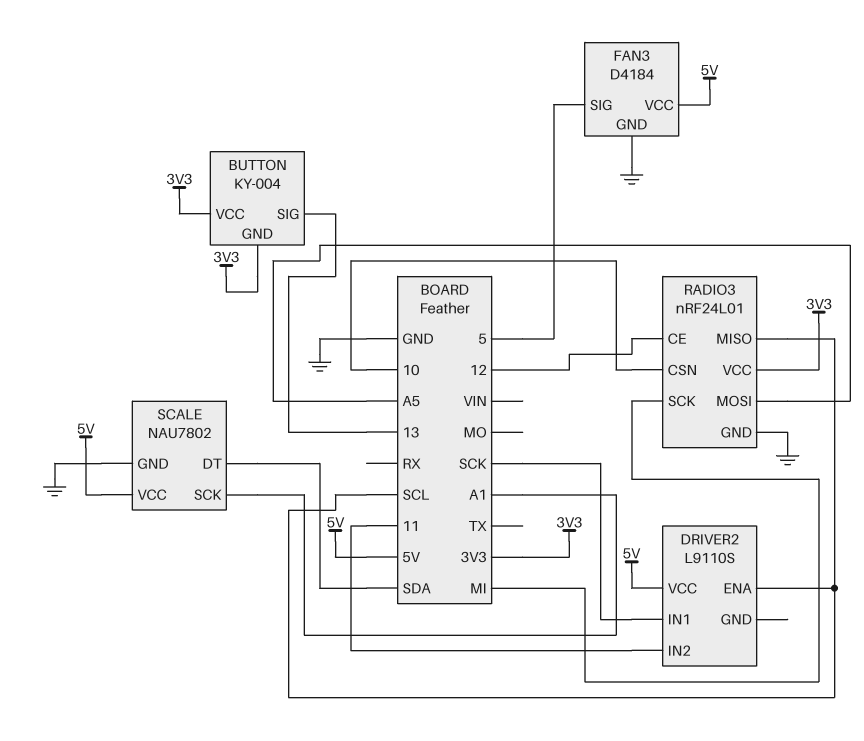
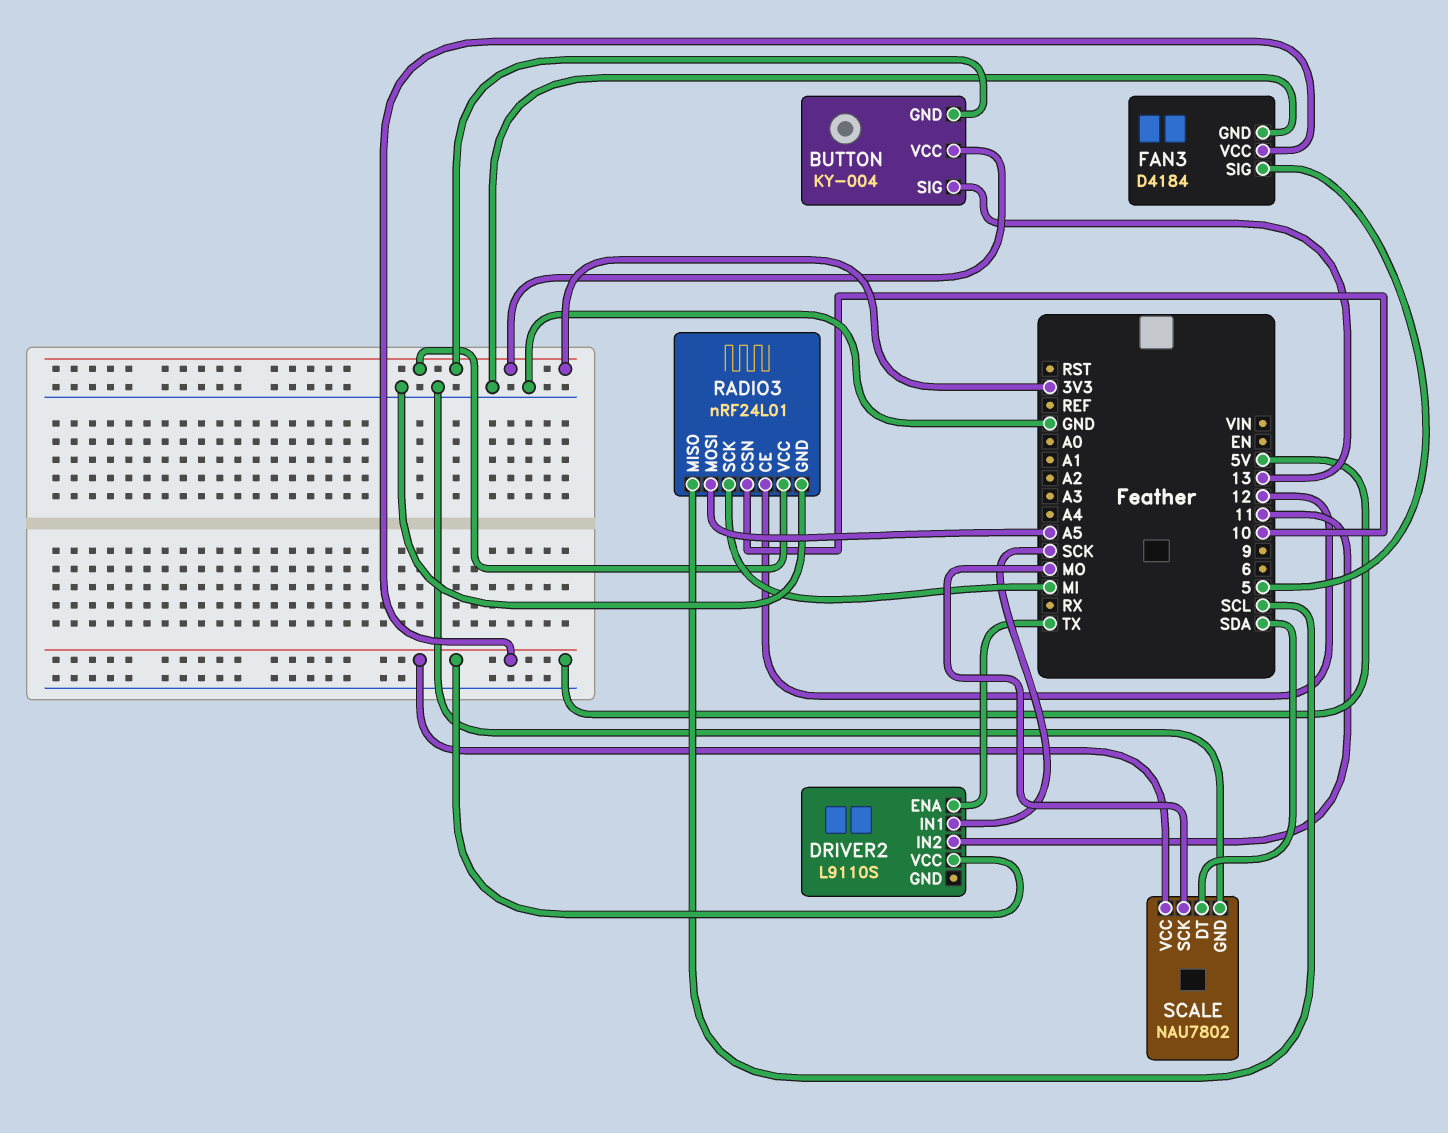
DRIVER2 pin ENA: SCL -> TX
SCALE pin SCK: A1 -> MO

